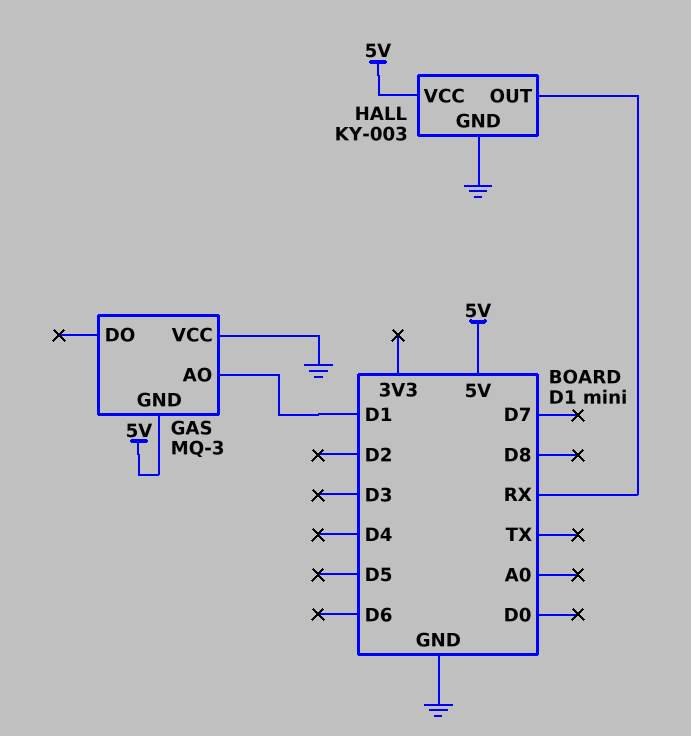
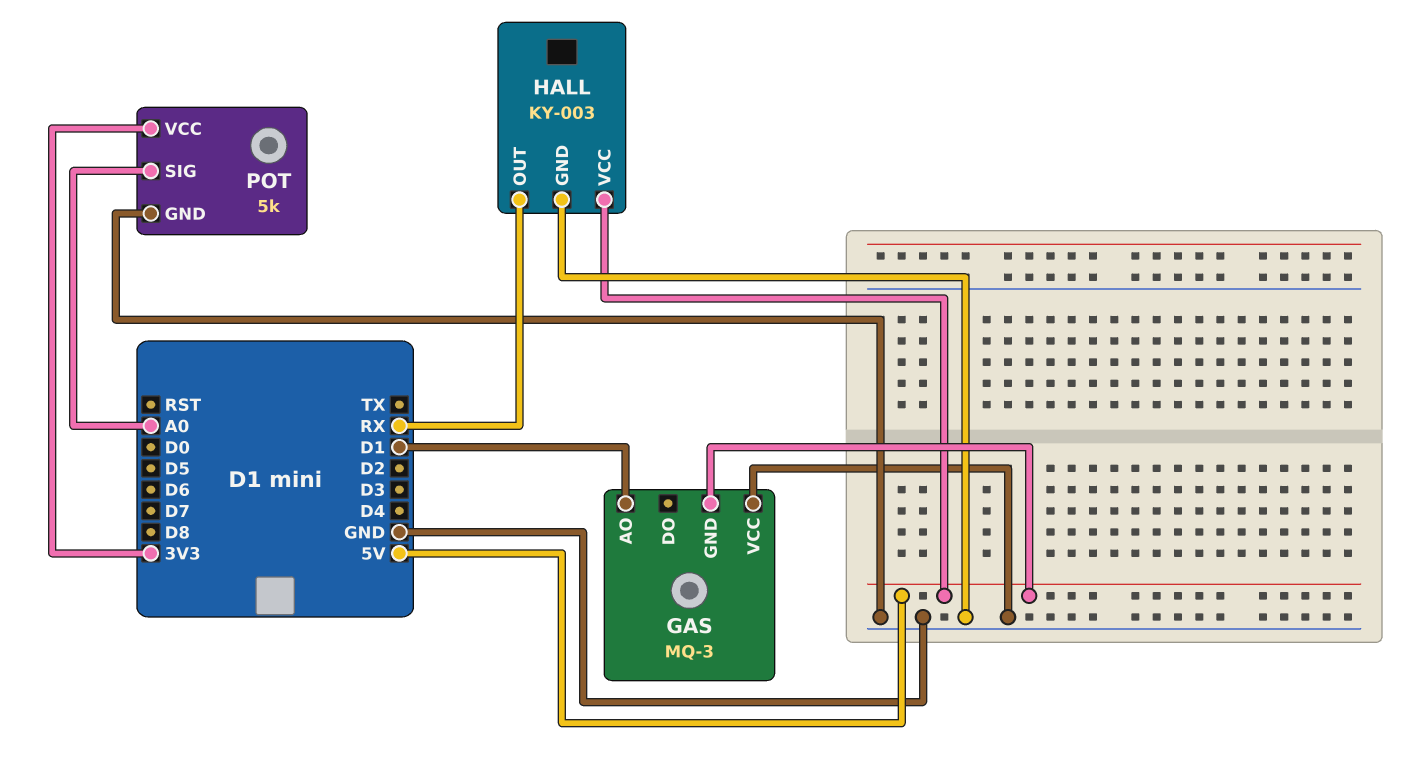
POT: none -> 5k
POT pin GND: none -> GND
POT pin SIG: none -> A0
POT pin VCC: none -> 3V3

